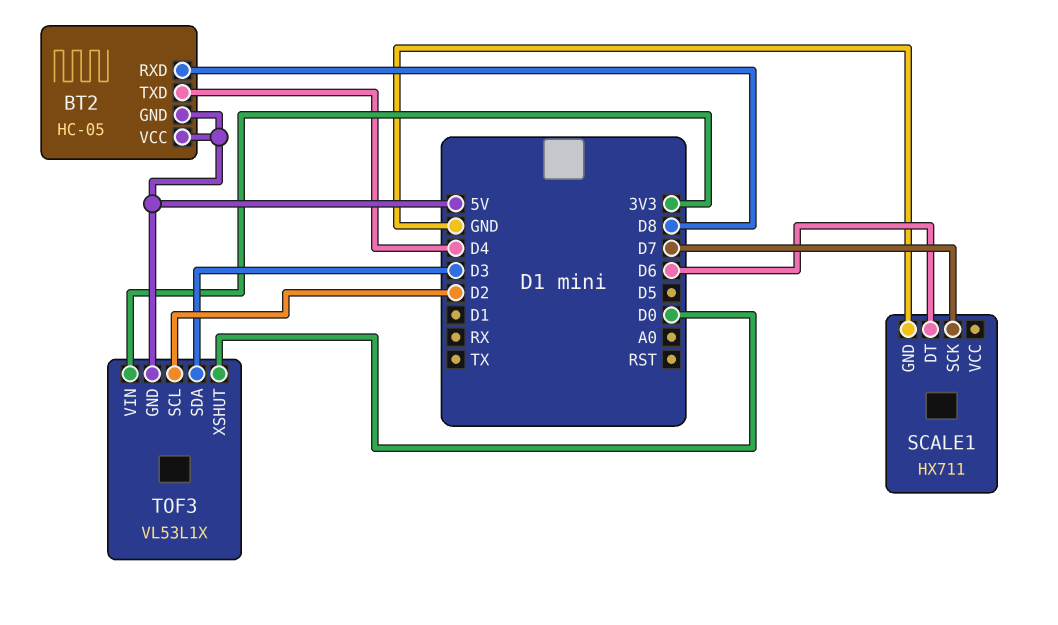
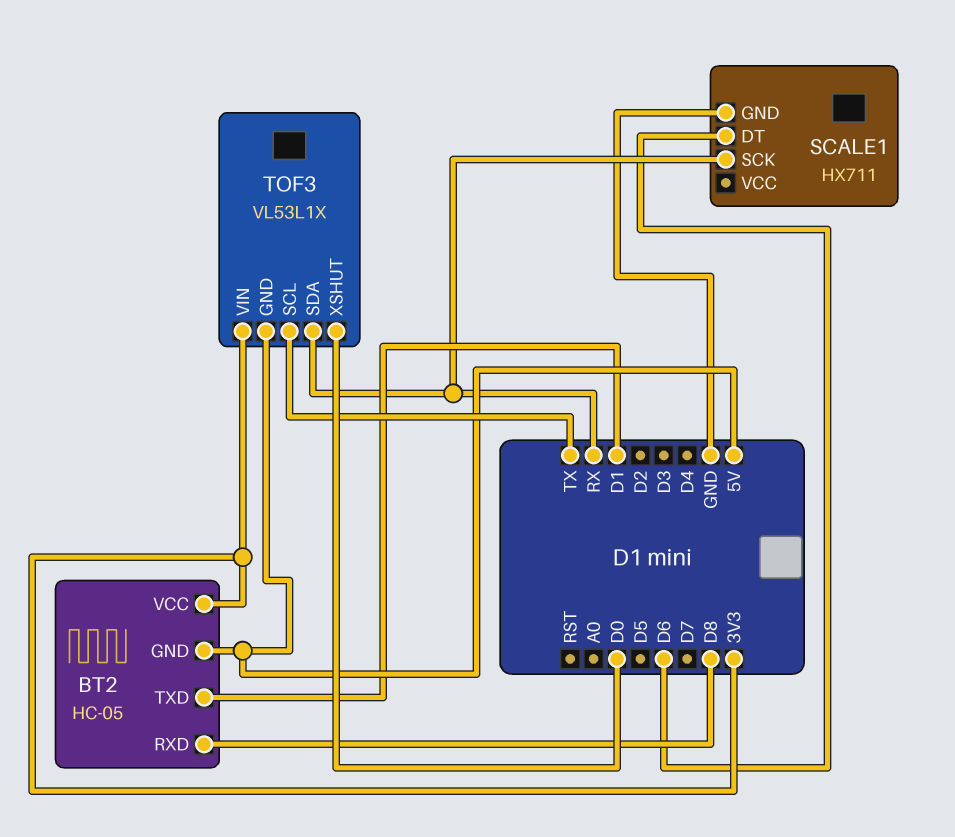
BT2 pin TXD: D4 -> D1
BT2 pin VCC: 5V -> 3V3
SCALE1 pin SCK: D7 -> RX
TOF3 pin SCL: D2 -> TX
TOF3 pin SDA: D3 -> RX

